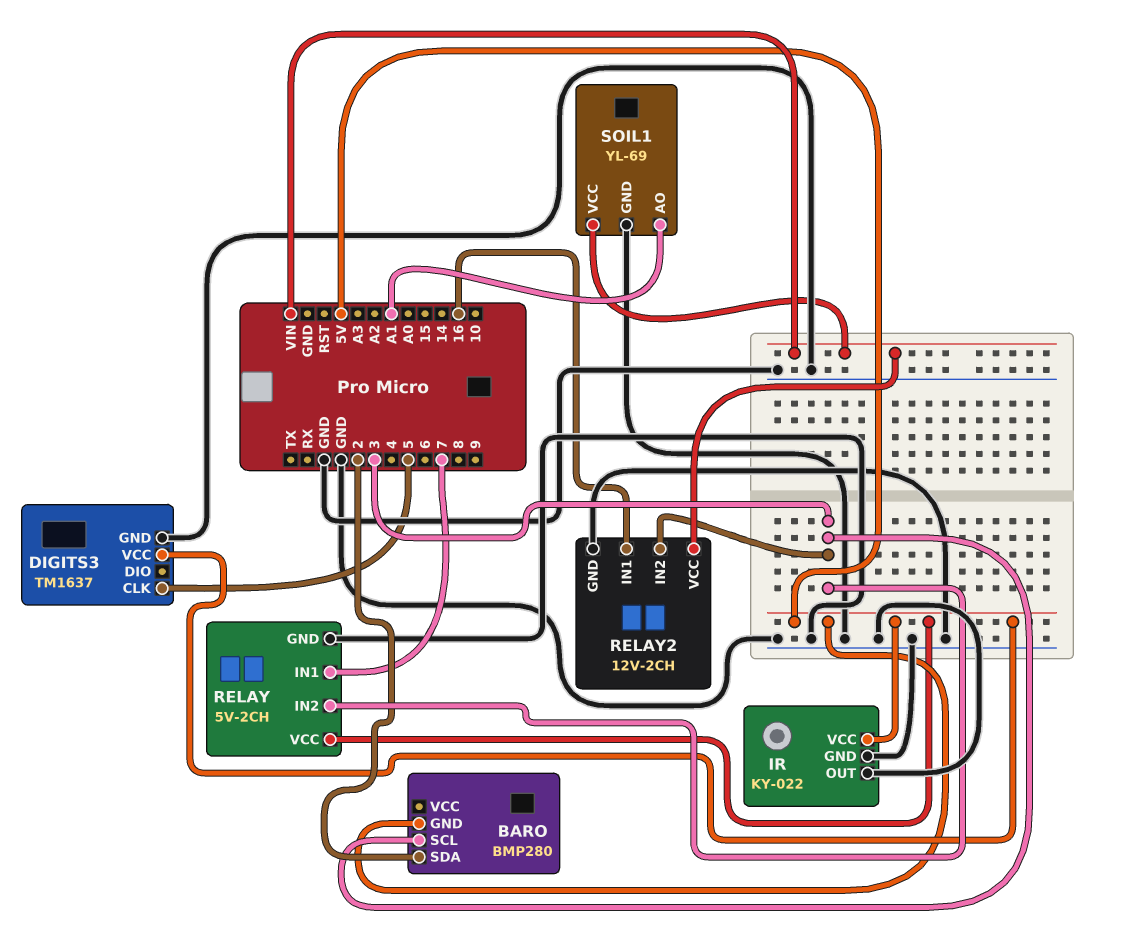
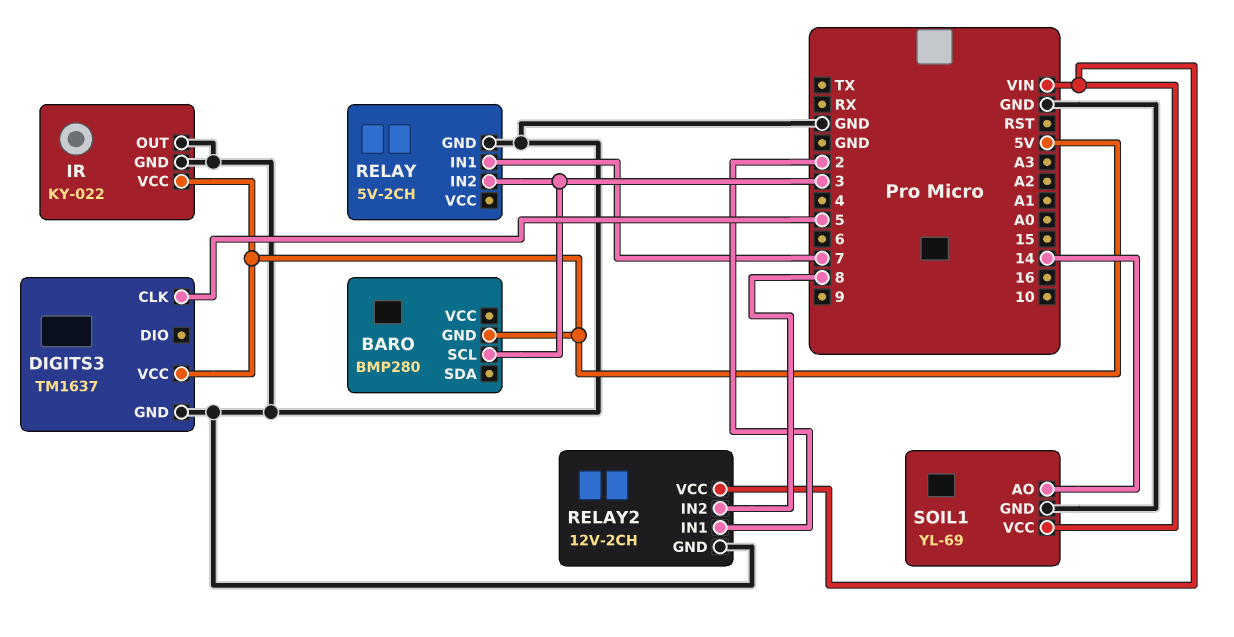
BARO pin SDA: 2 -> none
RELAY pin VCC: 5V -> none
RELAY2 pin IN1: 16 -> 2
RELAY2 pin IN2: 3 -> 8
SOIL1 pin AO: A1 -> 14

